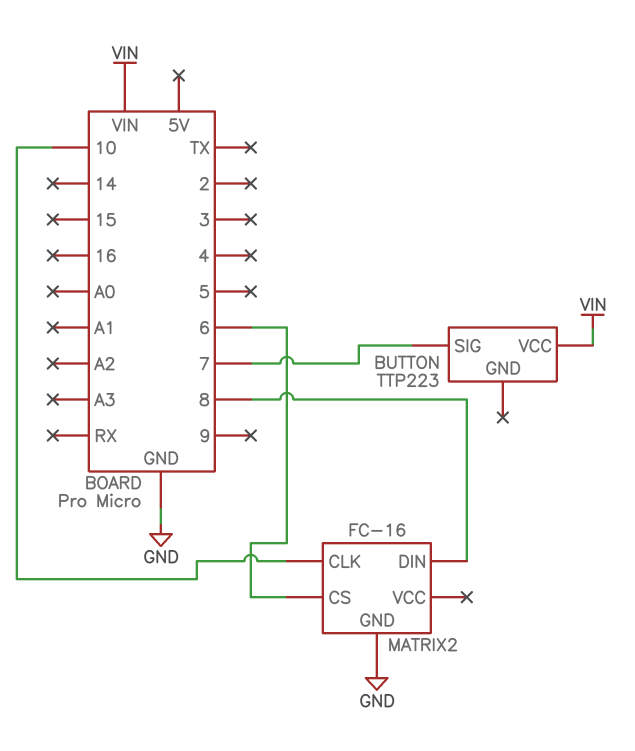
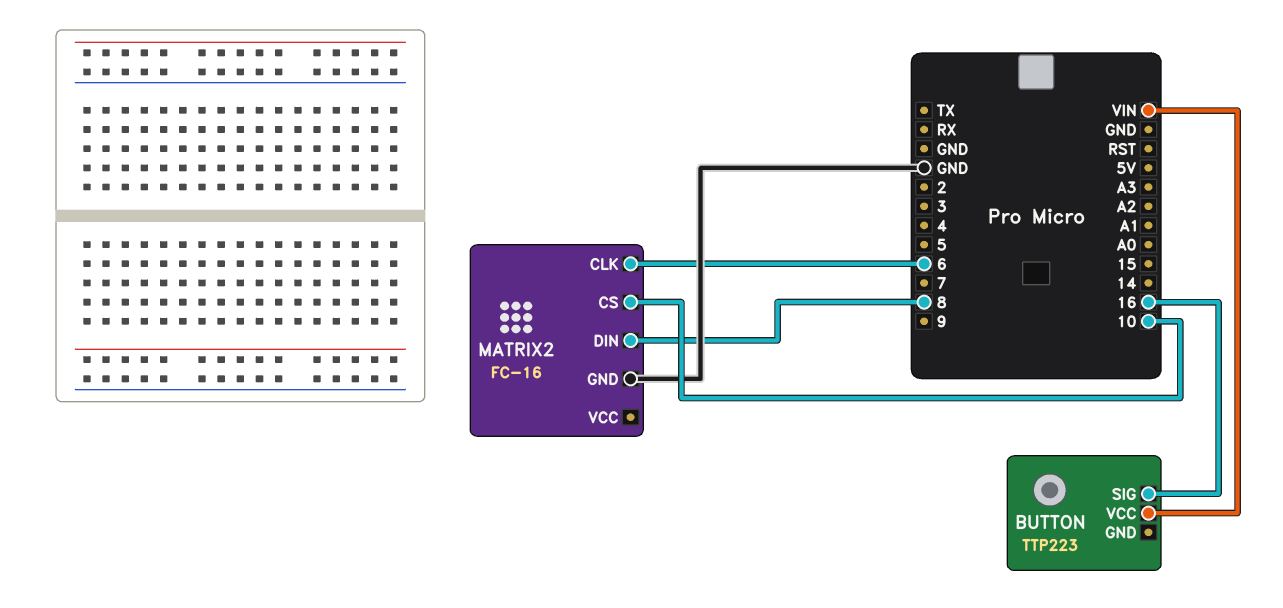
BUTTON pin SIG: 7 -> 16
MATRIX2 pin CLK: 10 -> 6
MATRIX2 pin CS: 6 -> 10

